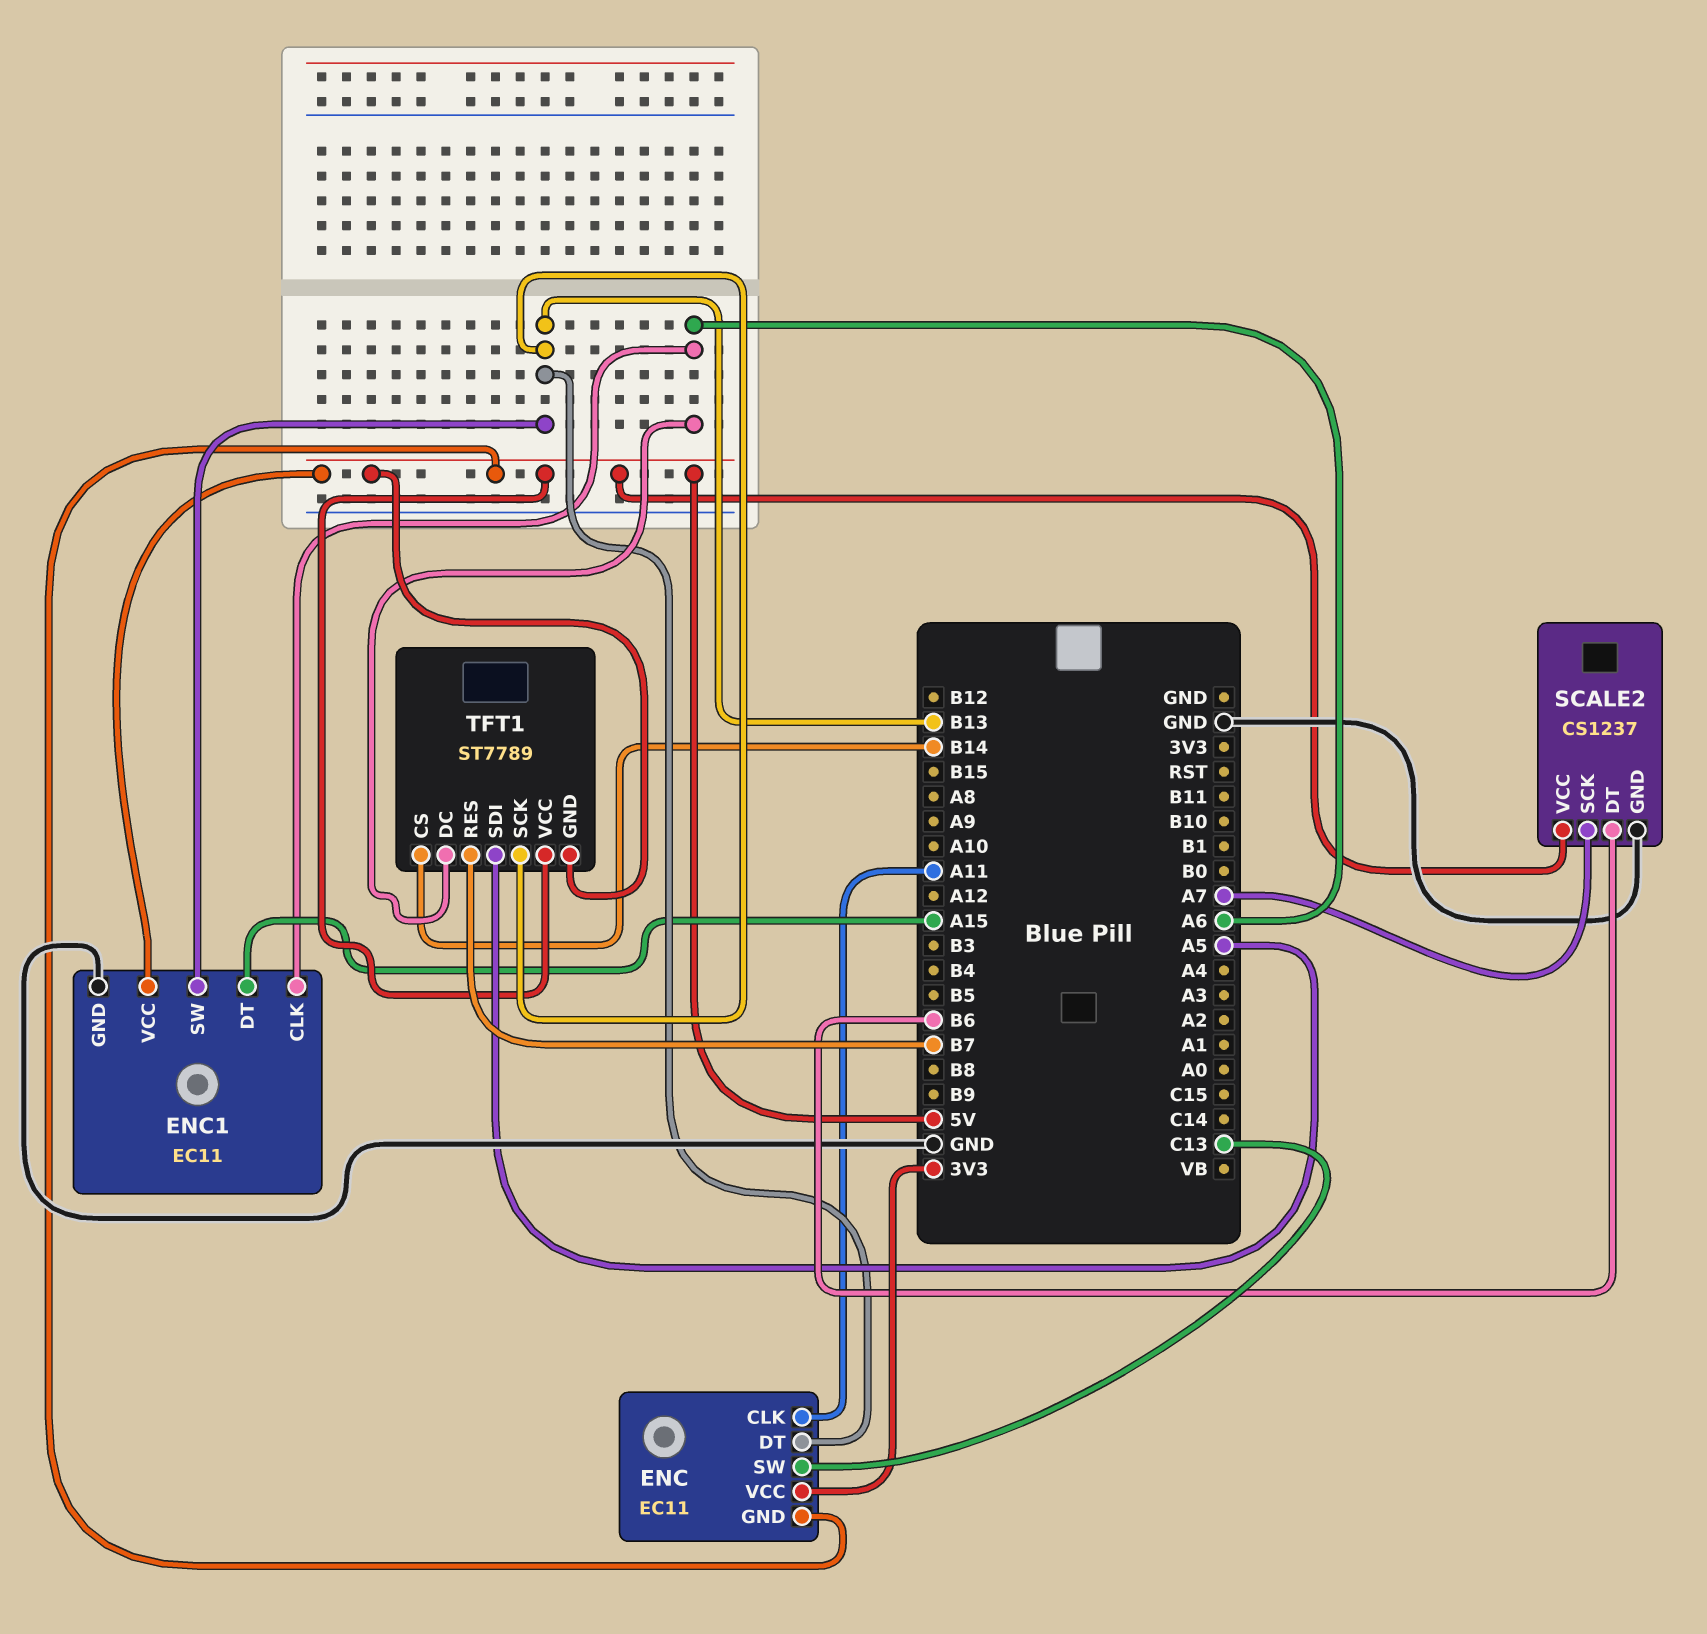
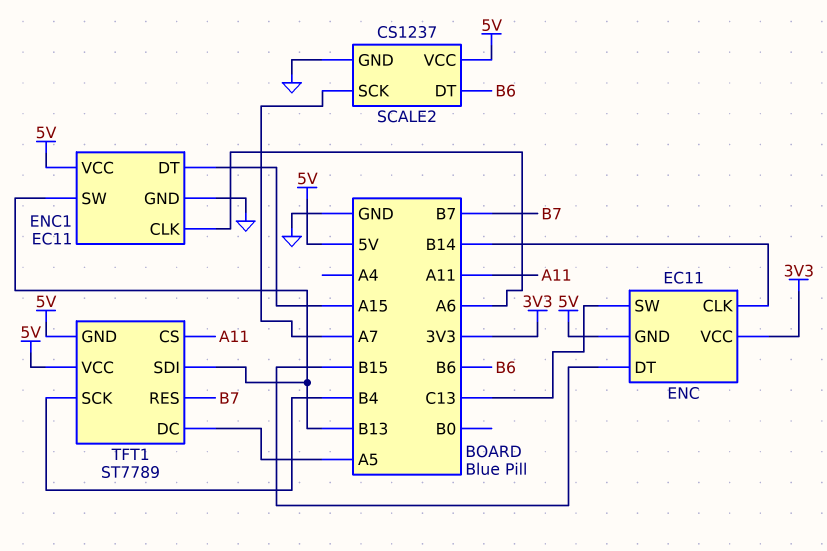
ENC pin CLK: A11 -> B14
ENC pin DT: B13 -> B15
TFT1 pin CS: B14 -> A11
TFT1 pin DC: A6 -> A5
TFT1 pin SCK: B13 -> B4
TFT1 pin SDI: A5 -> B13

